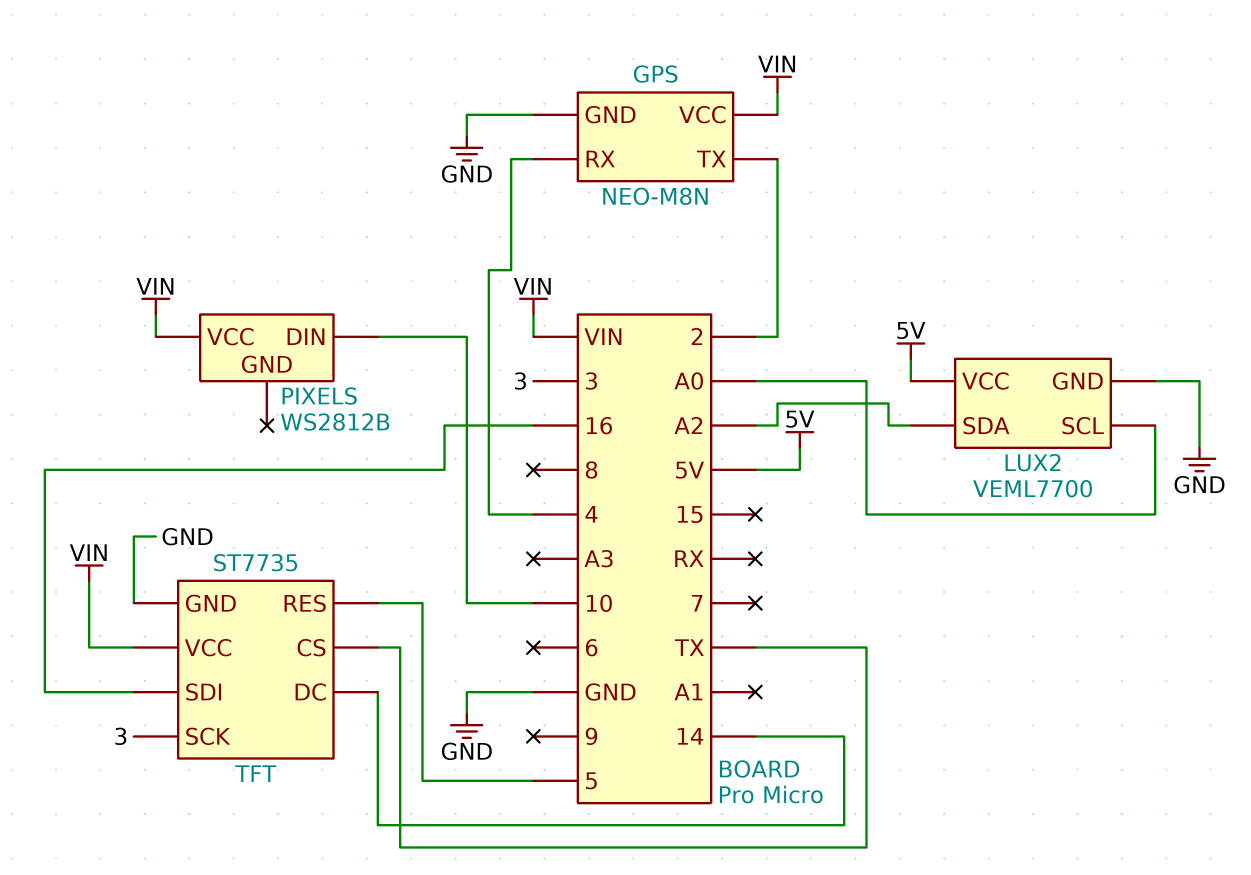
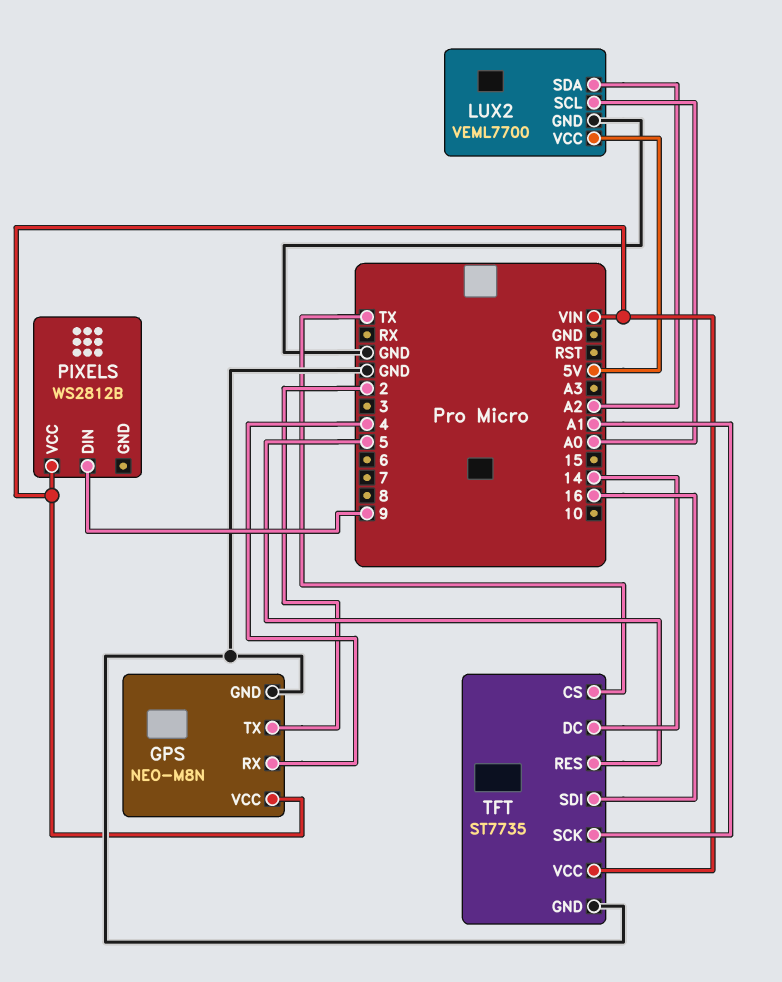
PIXELS pin DIN: 10 -> 9
TFT pin SCK: 3 -> A1

